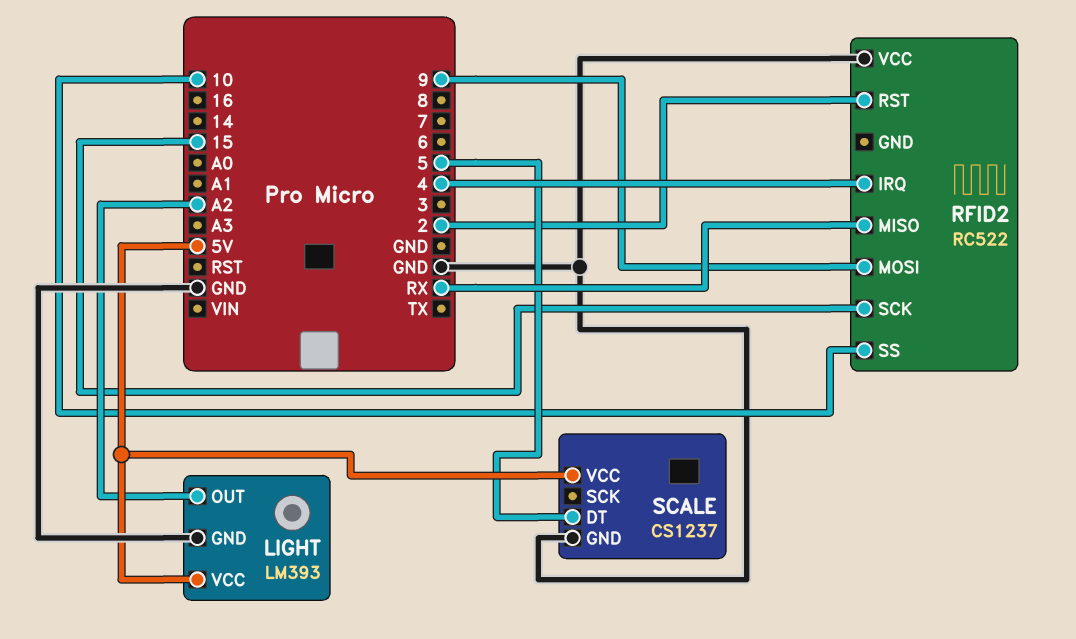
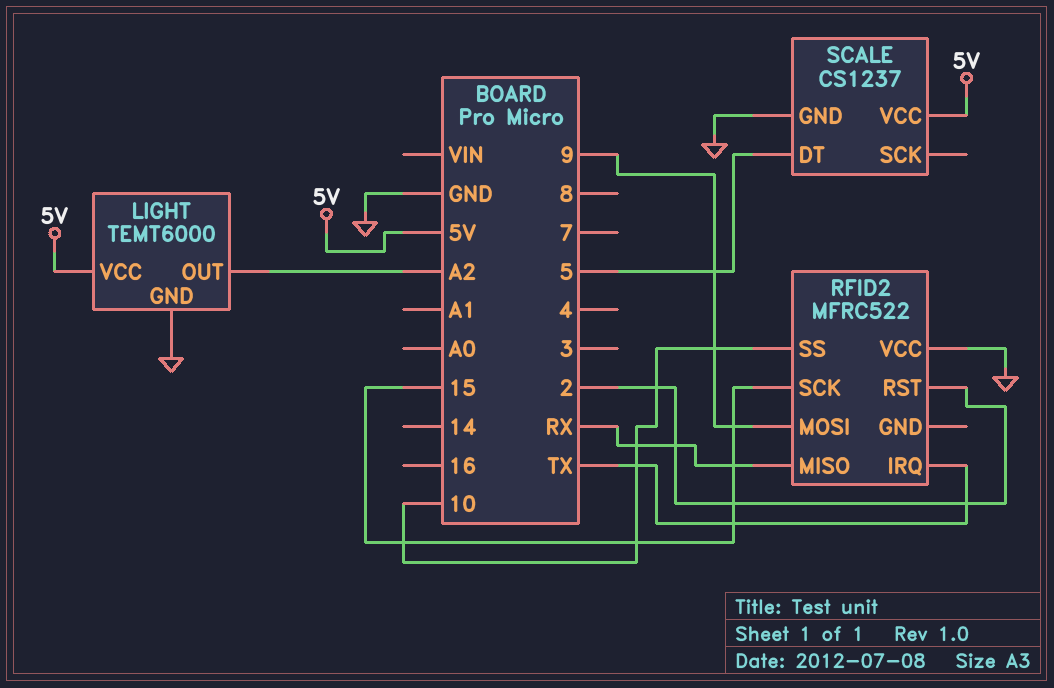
LIGHT: LM393 -> TEMT6000
RFID2: RC522 -> MFRC522
RFID2 pin IRQ: 4 -> TX

